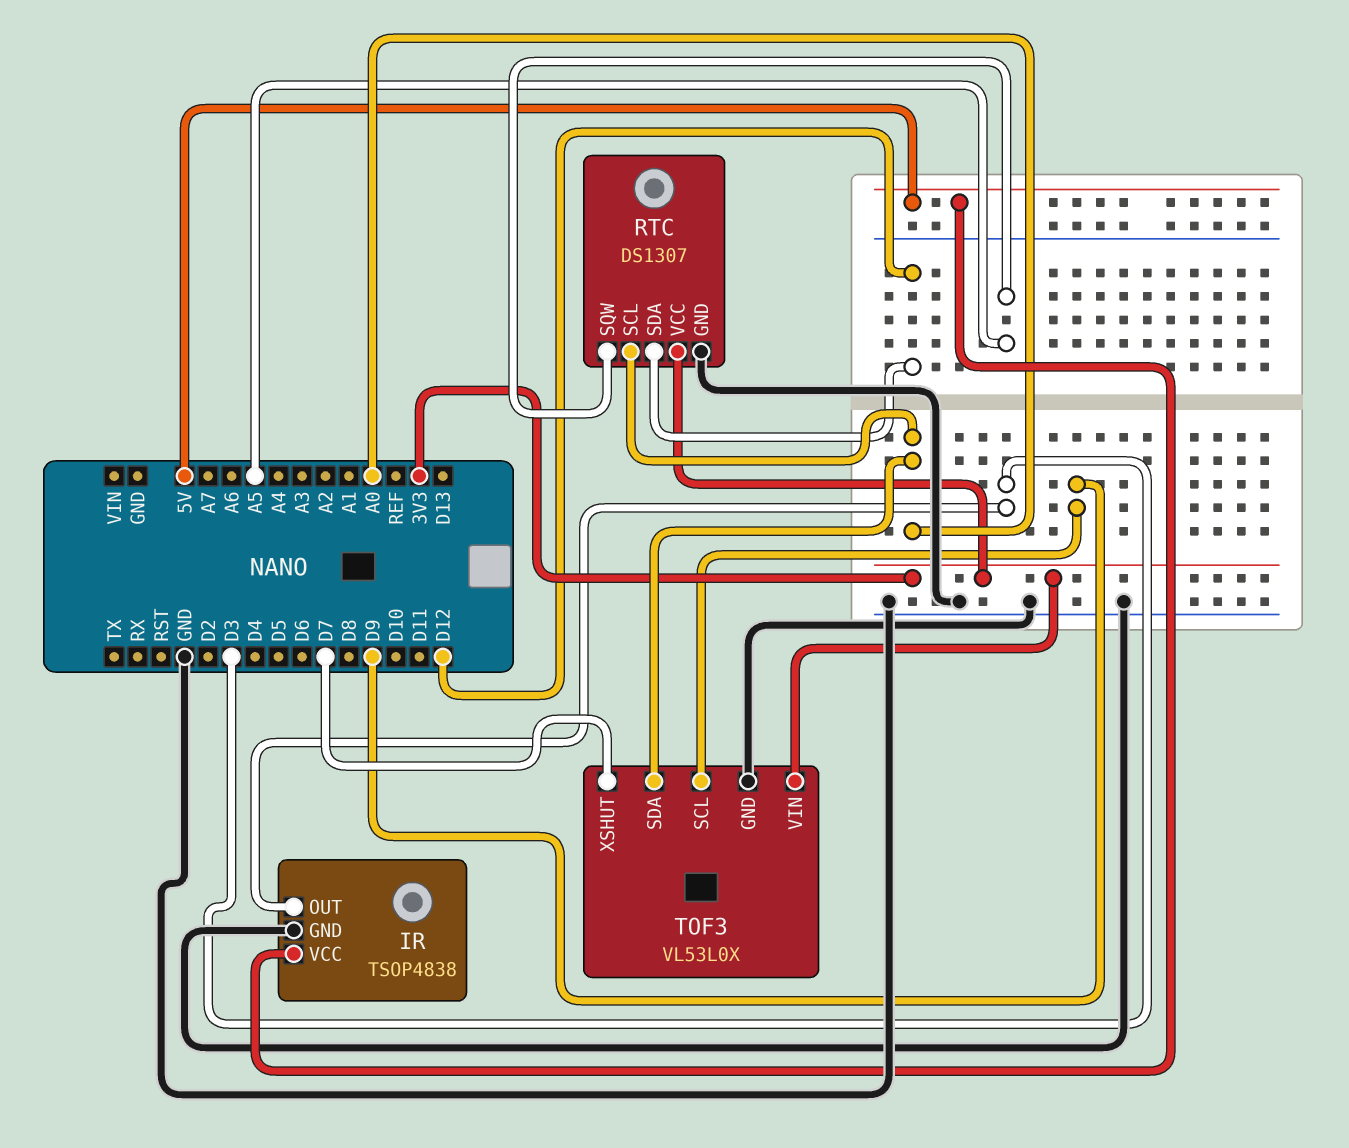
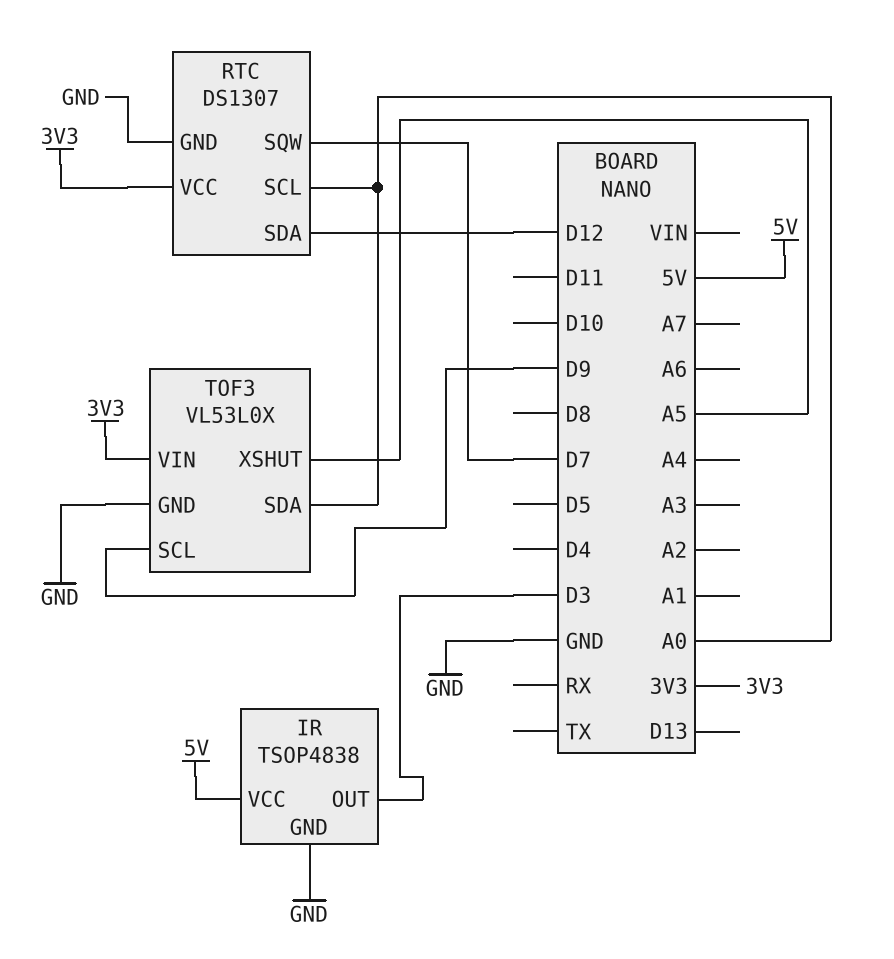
RTC pin SQW: A5 -> D7
TOF3 pin XSHUT: D7 -> A5

